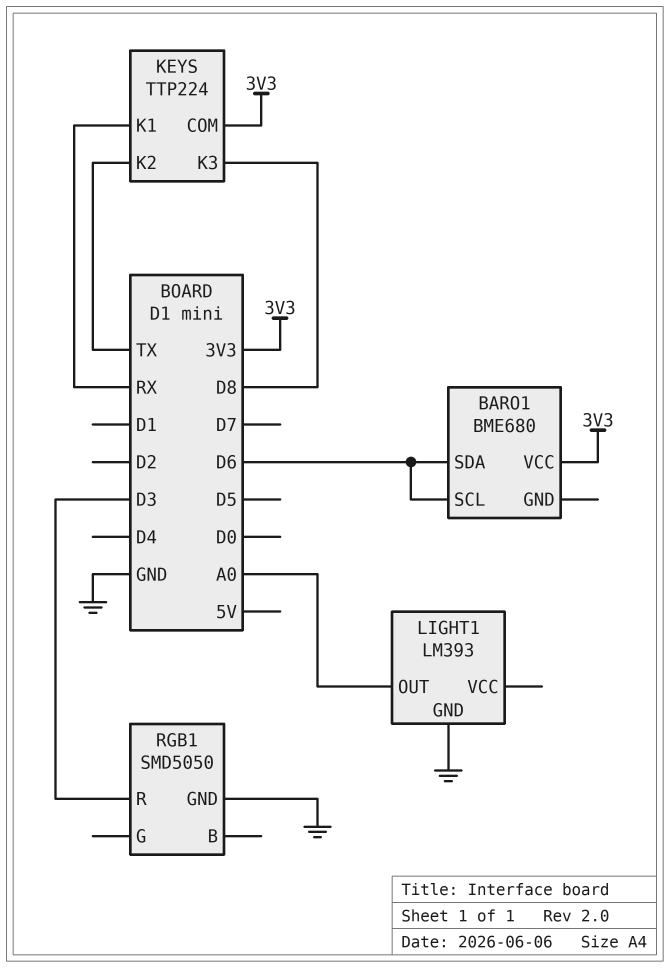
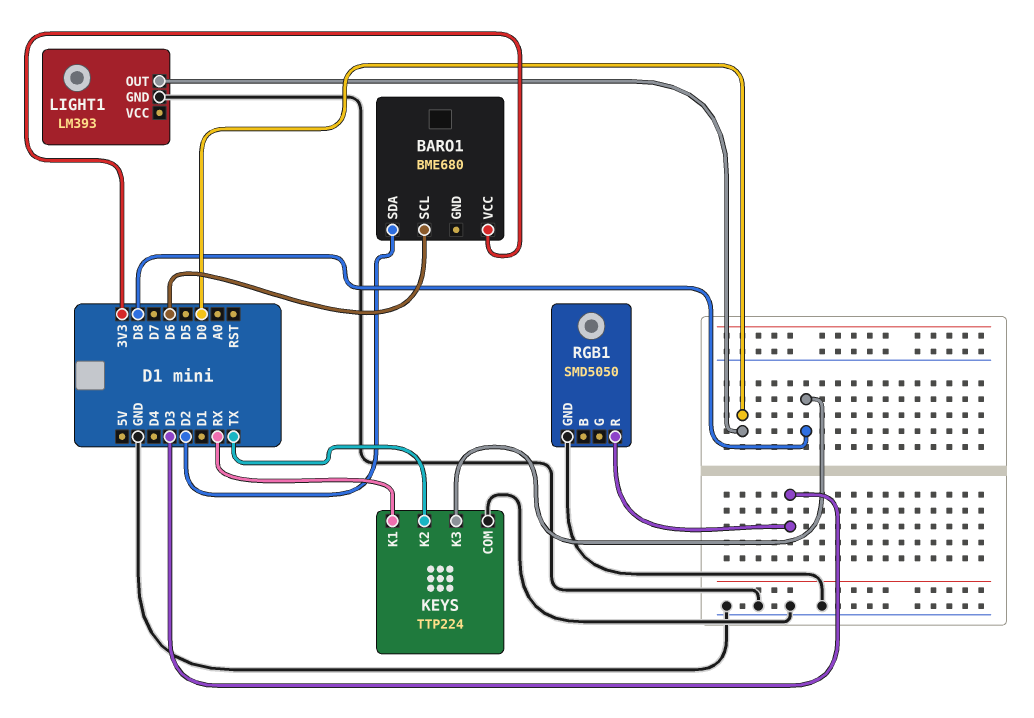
BARO1 pin SDA: D6 -> D2
KEYS pin COM: 3V3 -> GND
LIGHT1 pin OUT: A0 -> D0

